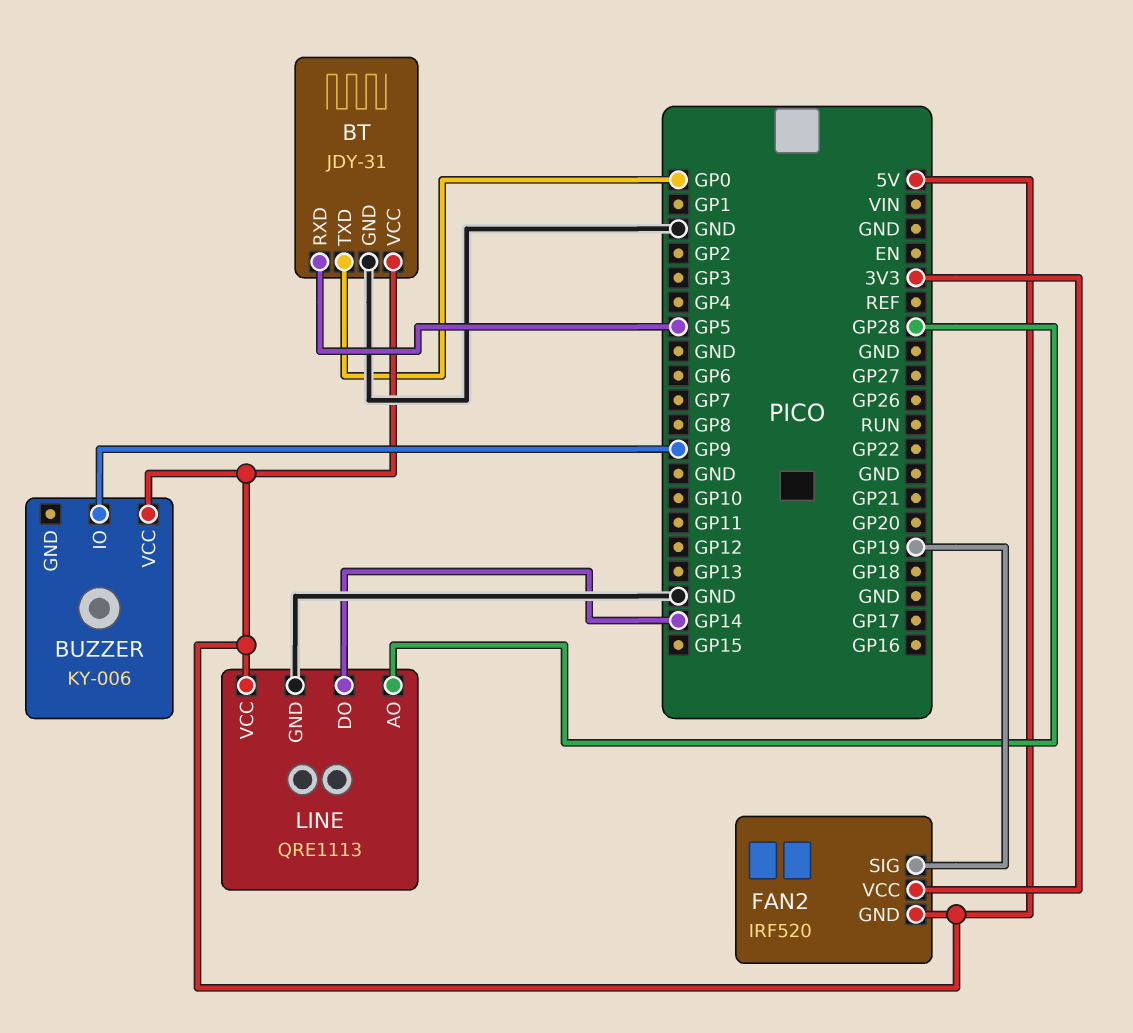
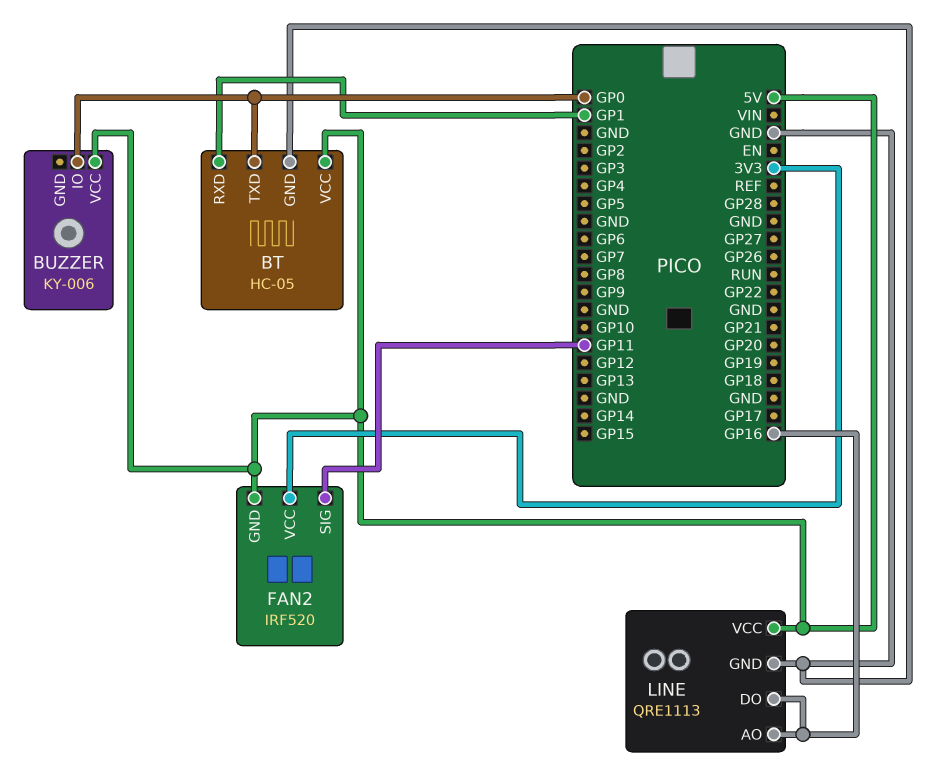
BT: JDY-31 -> HC-05
BT pin RXD: GP5 -> GP1
BUZZER pin IO: GP9 -> GP0
FAN2 pin SIG: GP19 -> GP11
LINE pin AO: GP28 -> GP16
LINE pin DO: GP14 -> GP16

